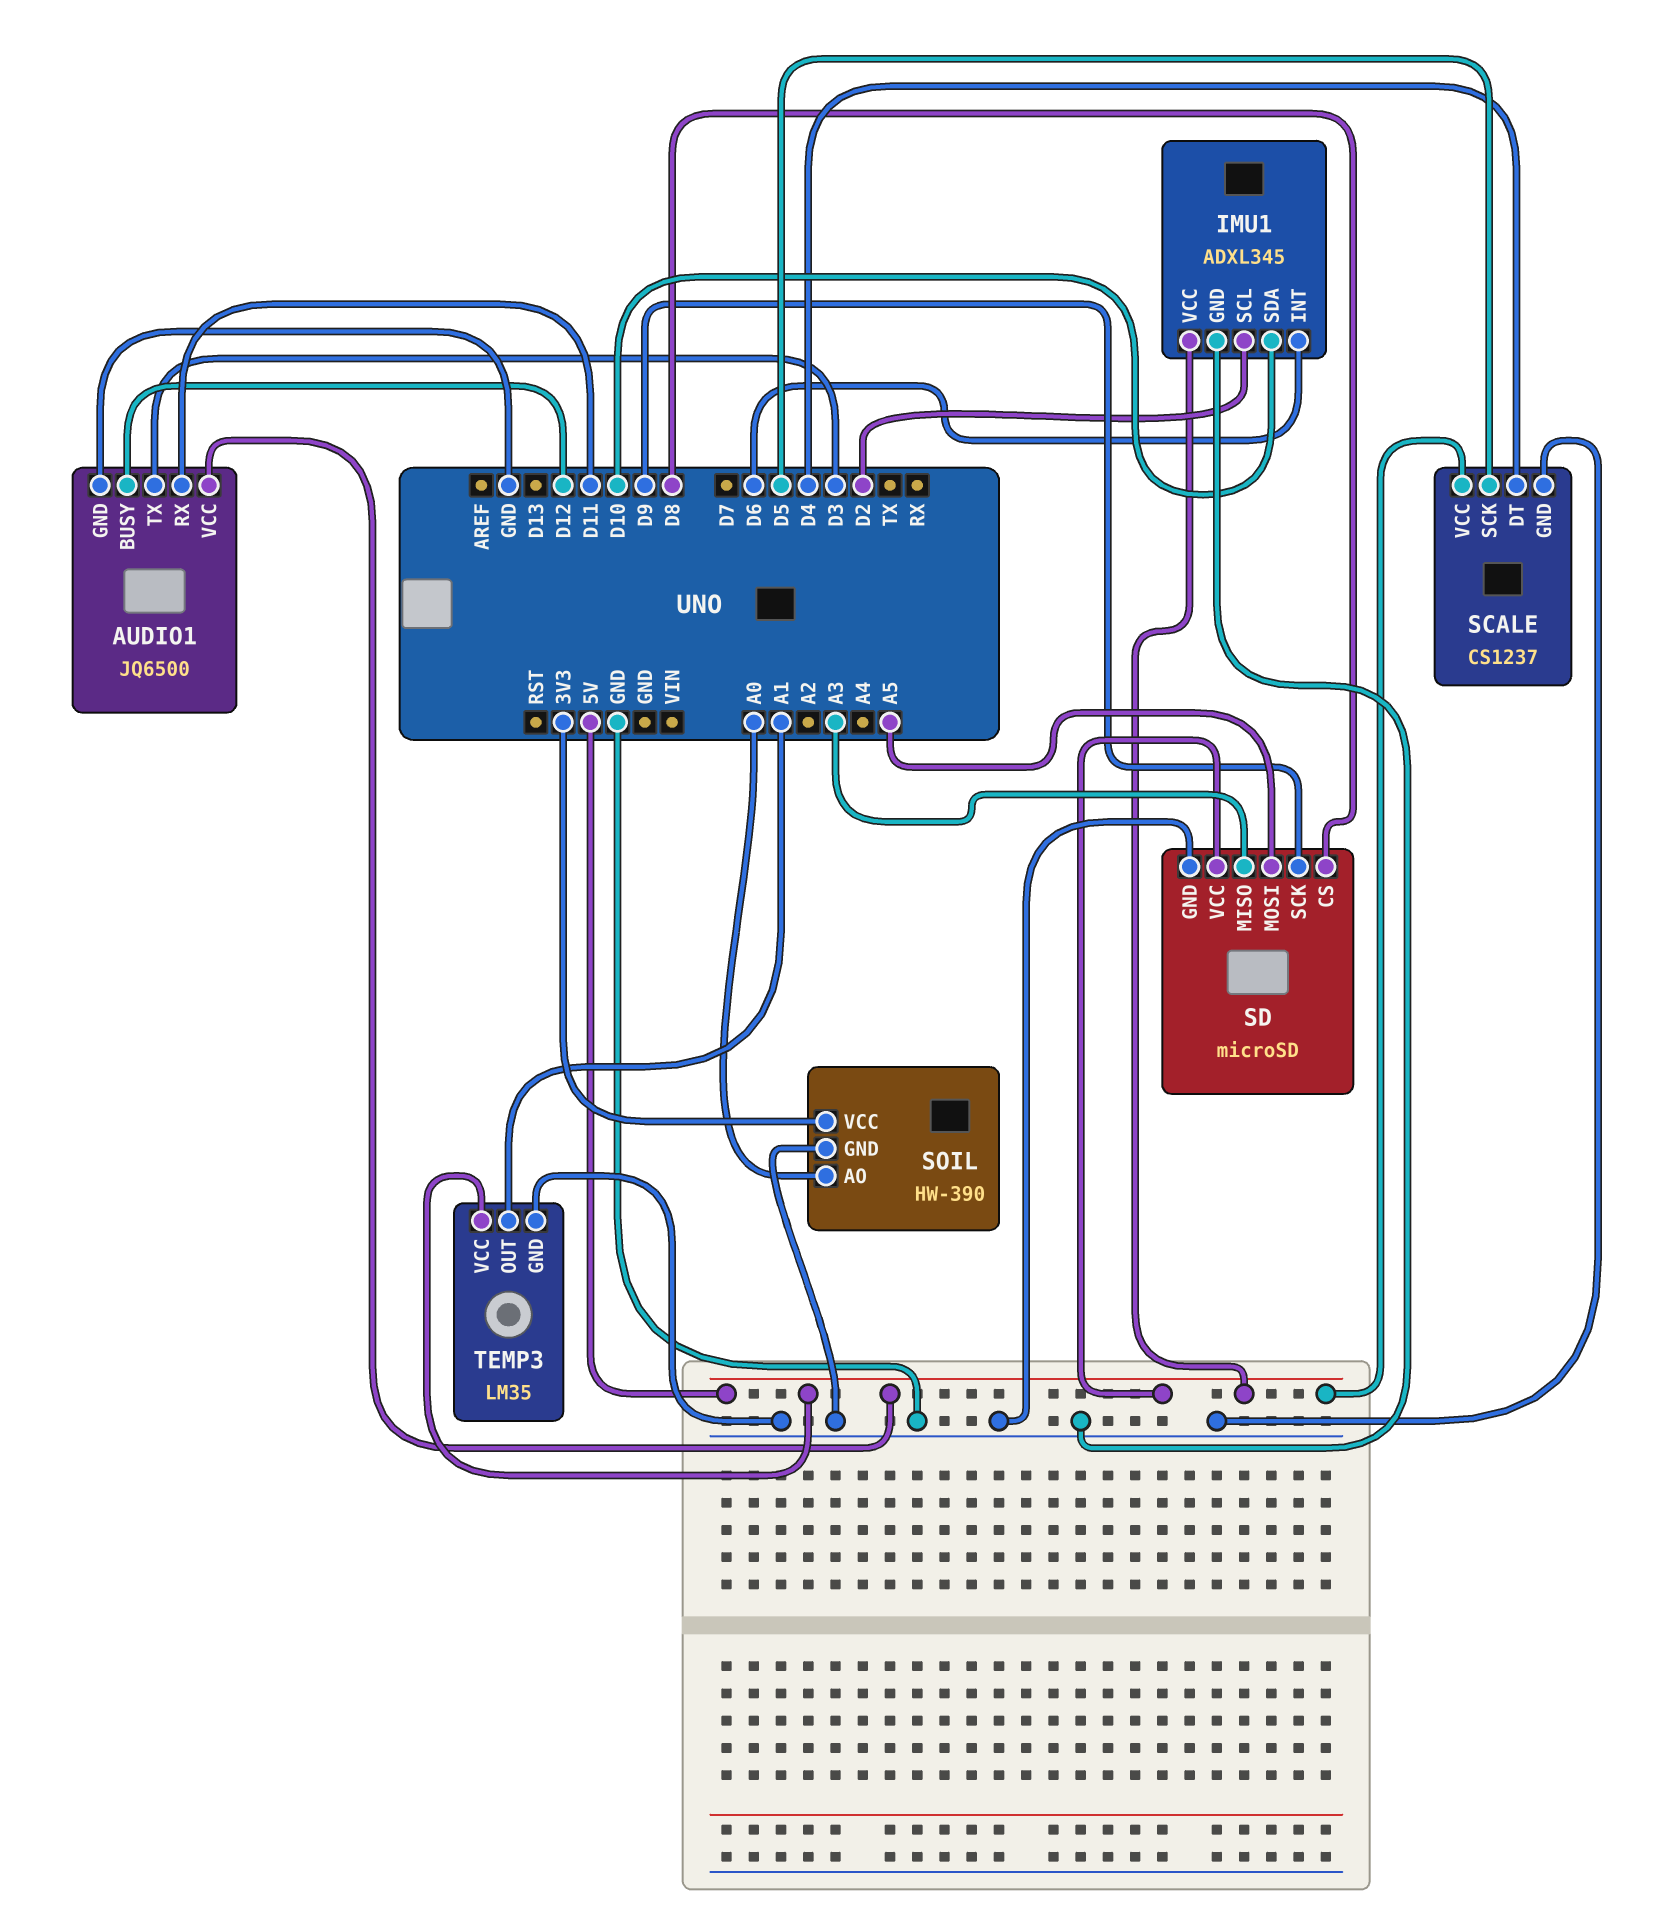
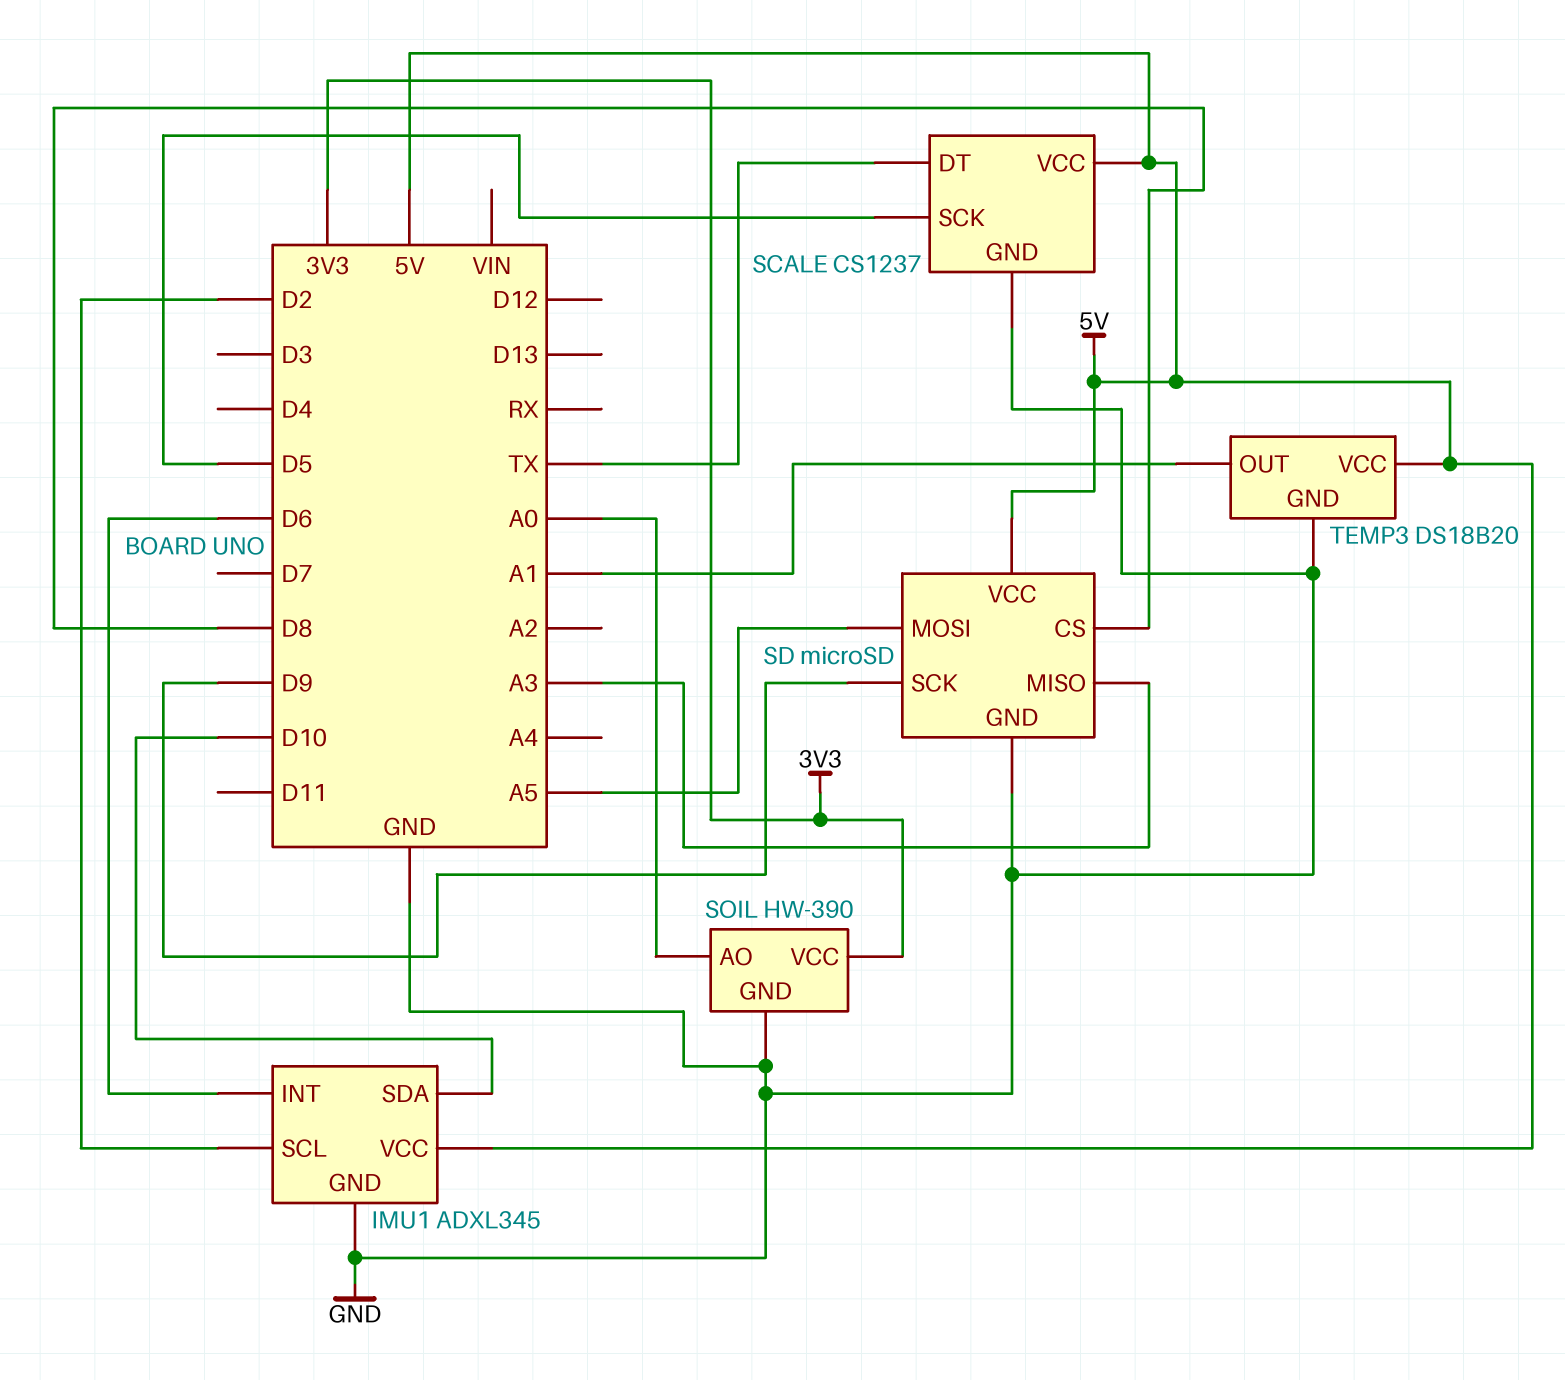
AUDIO1: JQ6500 -> none
AUDIO1 pin BUSY: D12 -> none
AUDIO1 pin GND: GND -> none
AUDIO1 pin RX: D11 -> none
AUDIO1 pin TX: D3 -> none
AUDIO1 pin VCC: 5V -> none
SCALE pin DT: D4 -> TX
TEMP3: LM35 -> DS18B20

